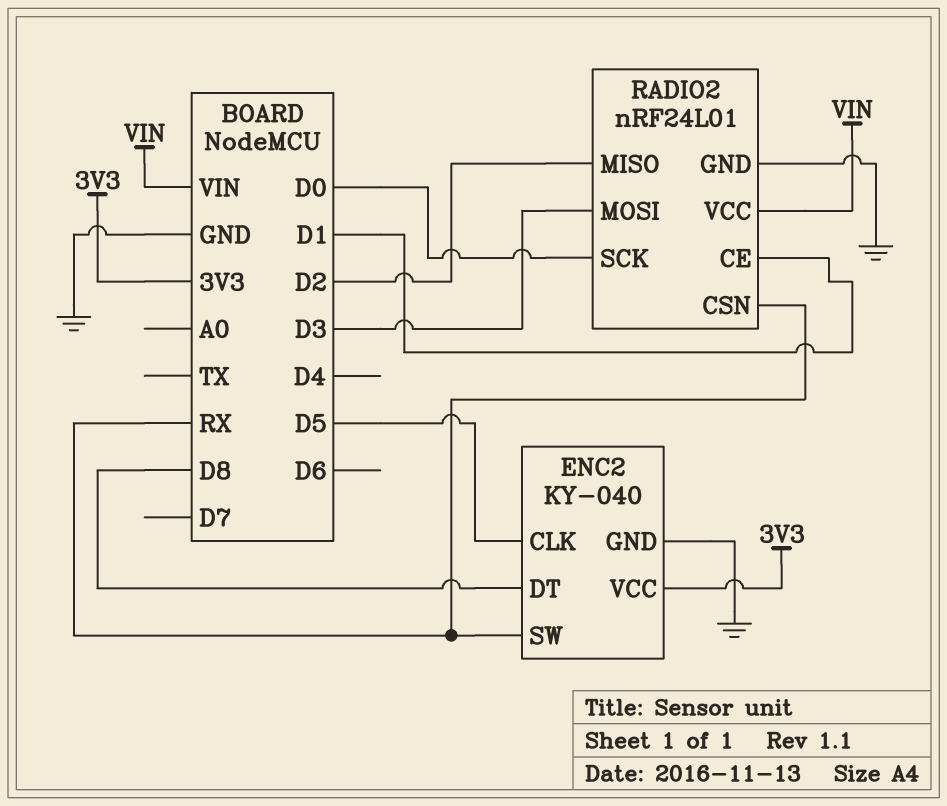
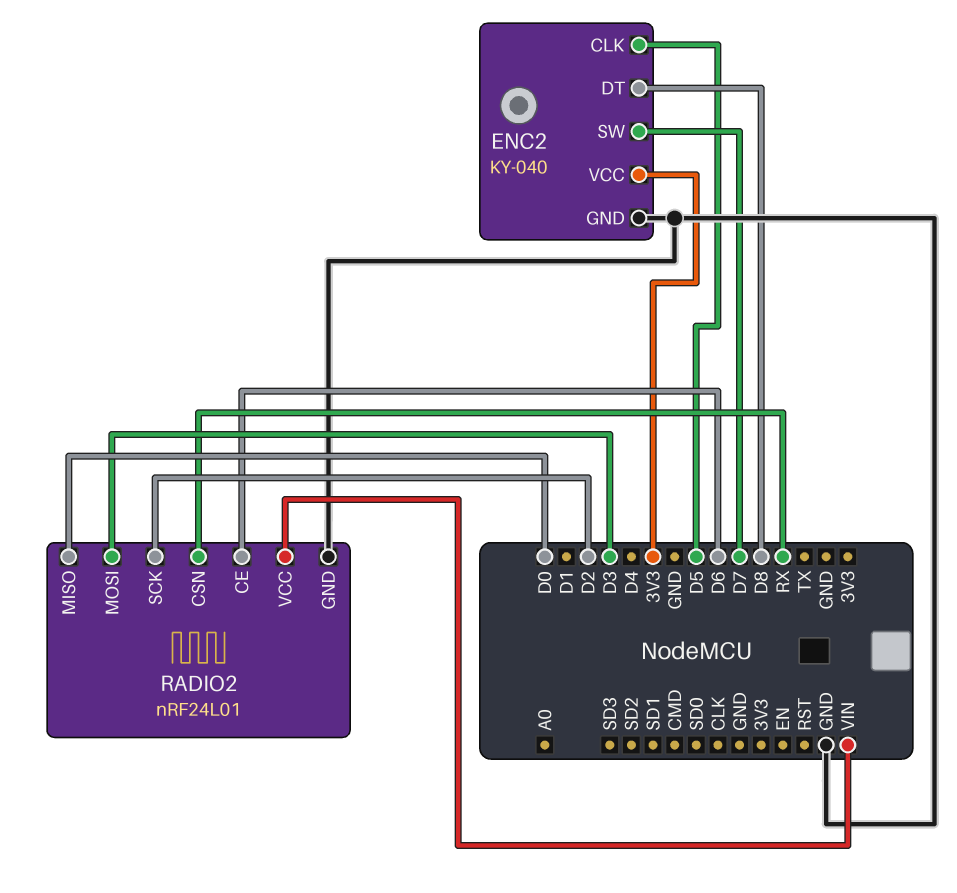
ENC2 pin SW: RX -> D7
RADIO2 pin CE: D1 -> D6
RADIO2 pin MISO: D2 -> D0
RADIO2 pin SCK: D0 -> D2

